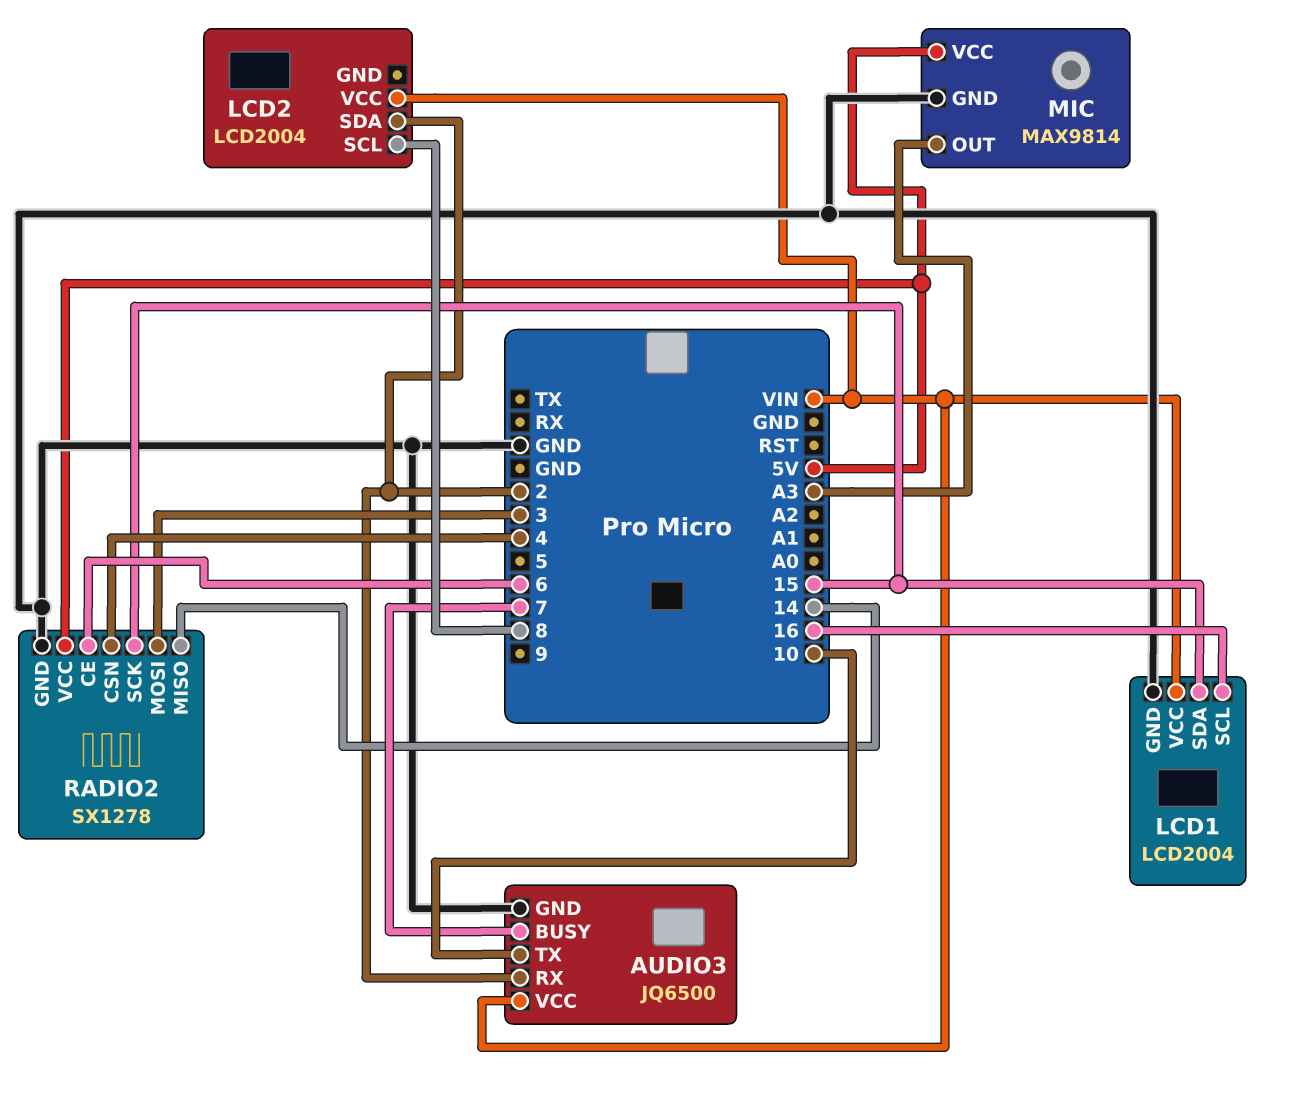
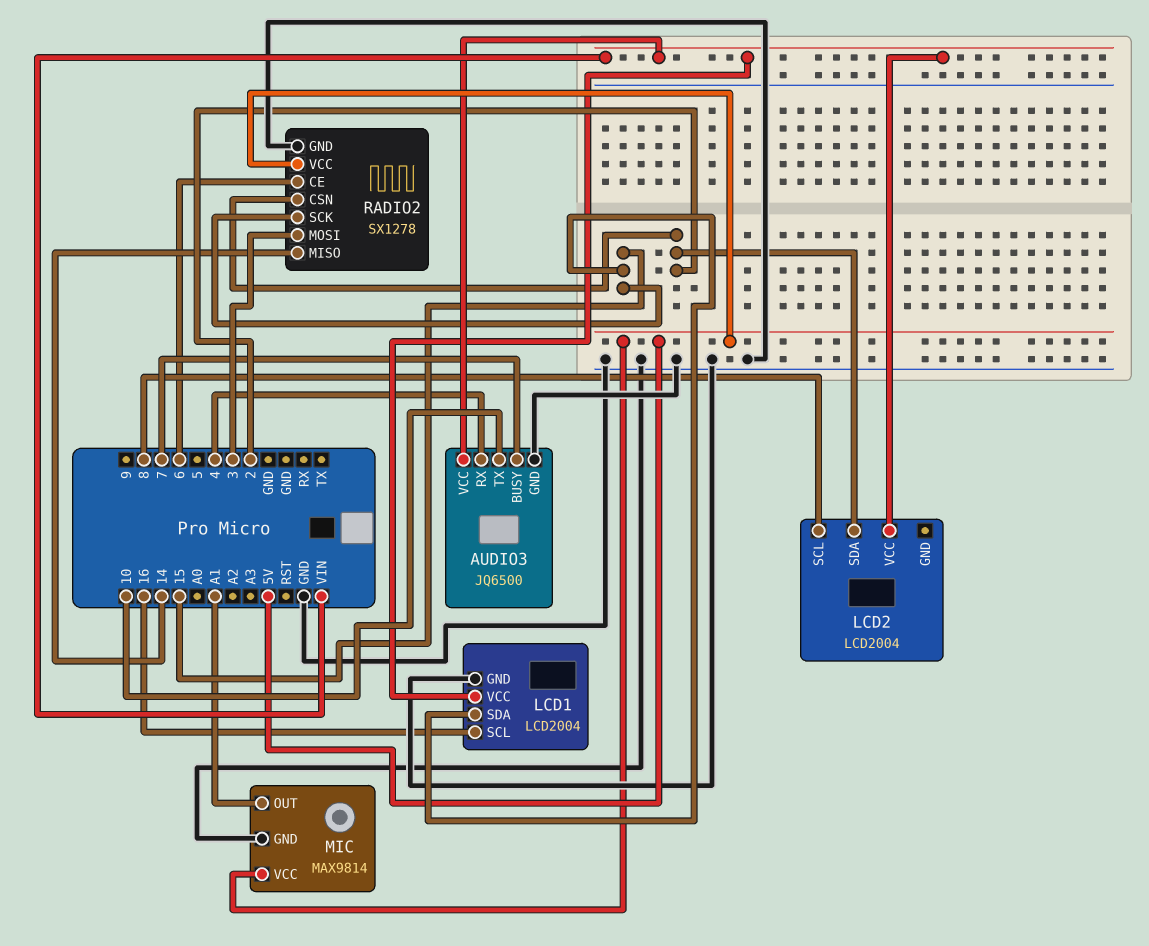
AUDIO3 pin RX: 2 -> 4
MIC pin OUT: A3 -> A1
RADIO2 pin CSN: 4 -> 2

